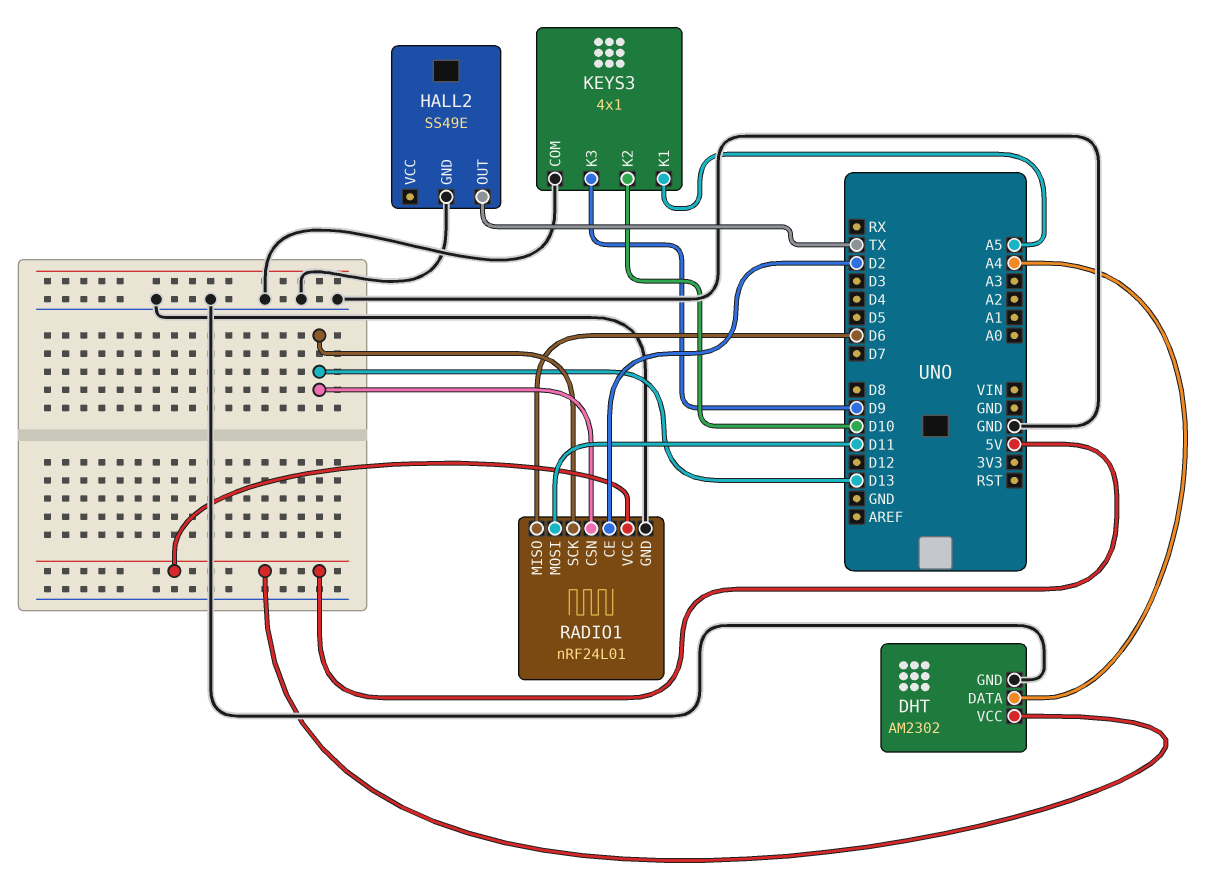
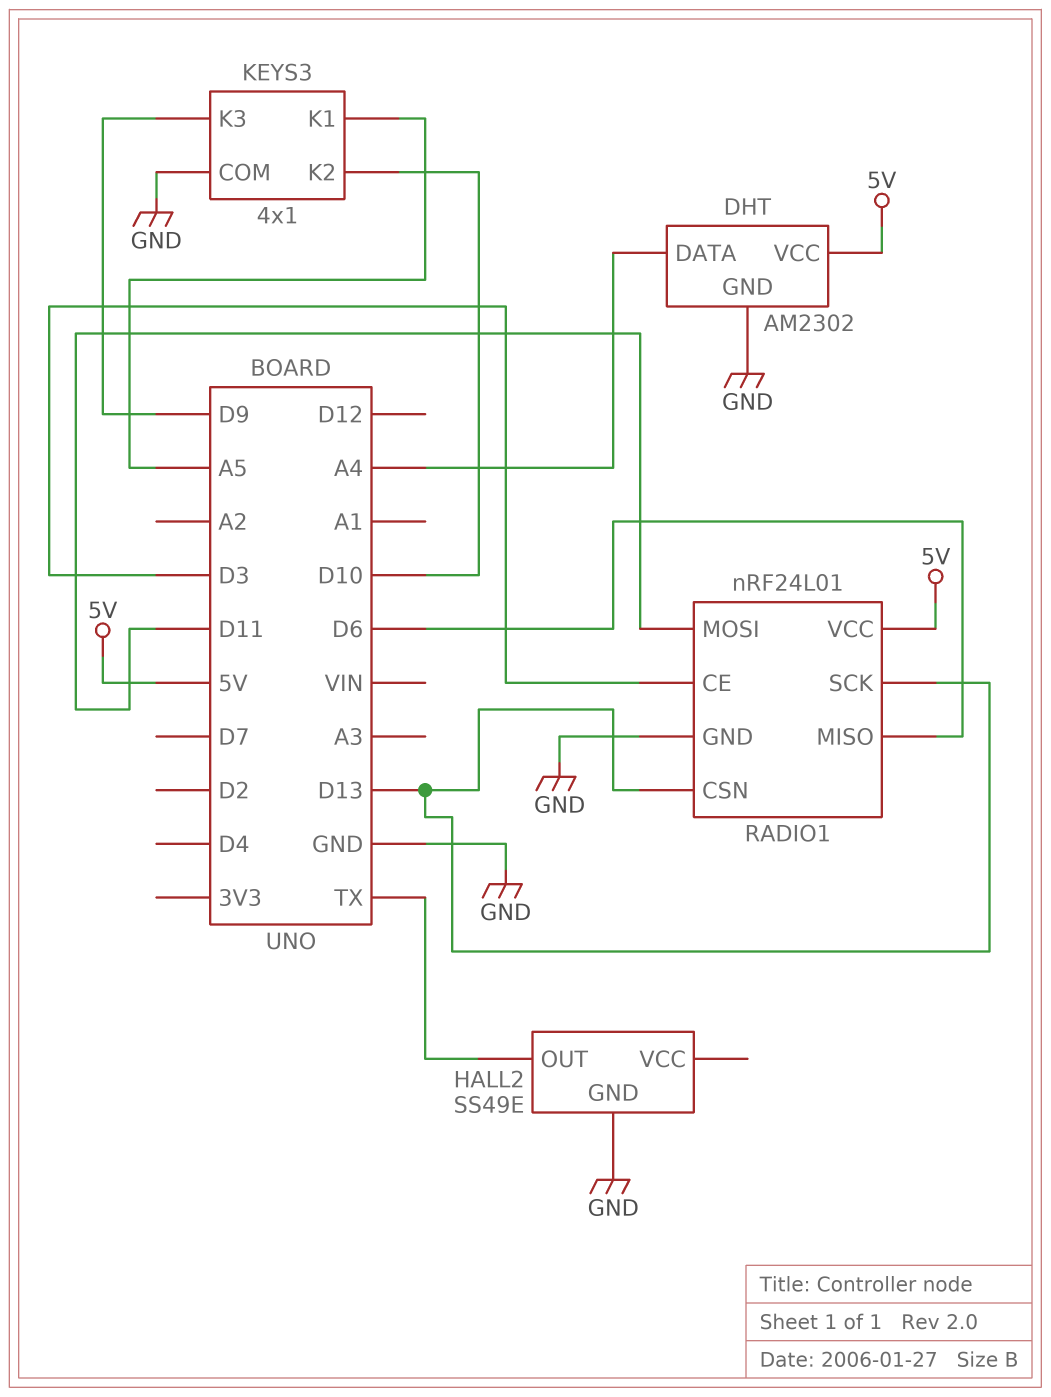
RADIO1 pin CE: D2 -> D3

